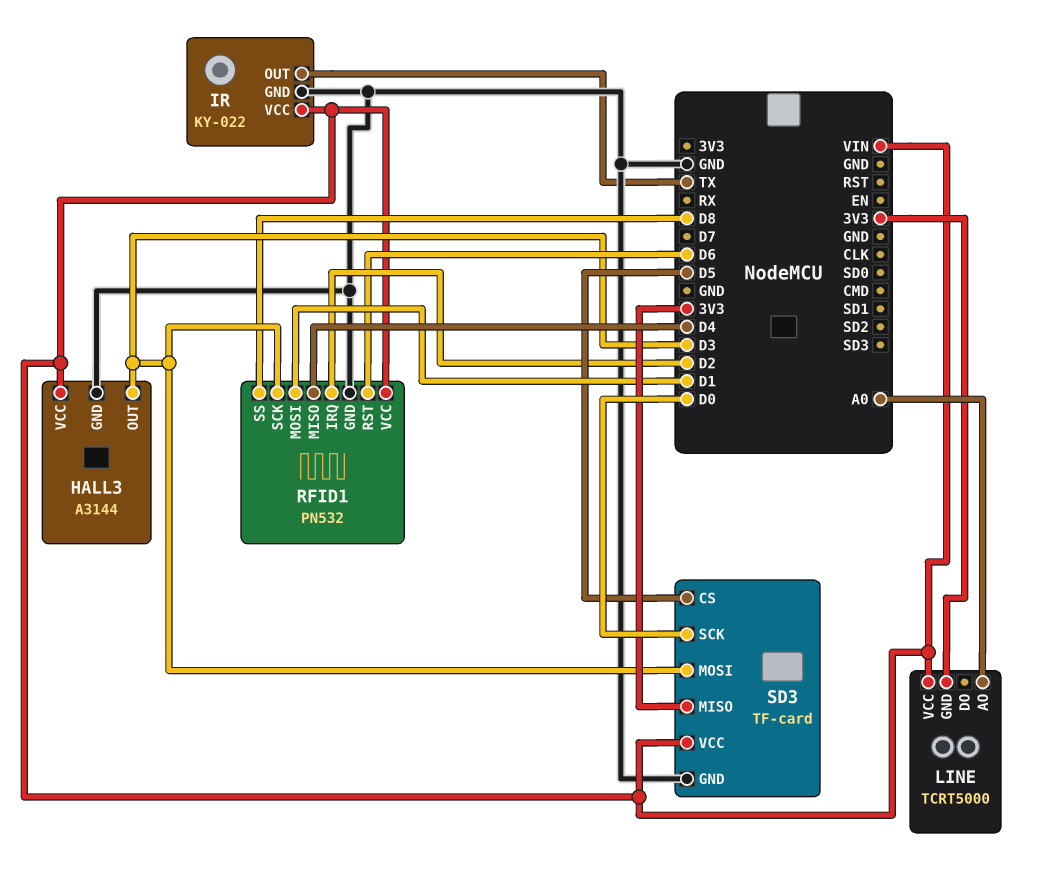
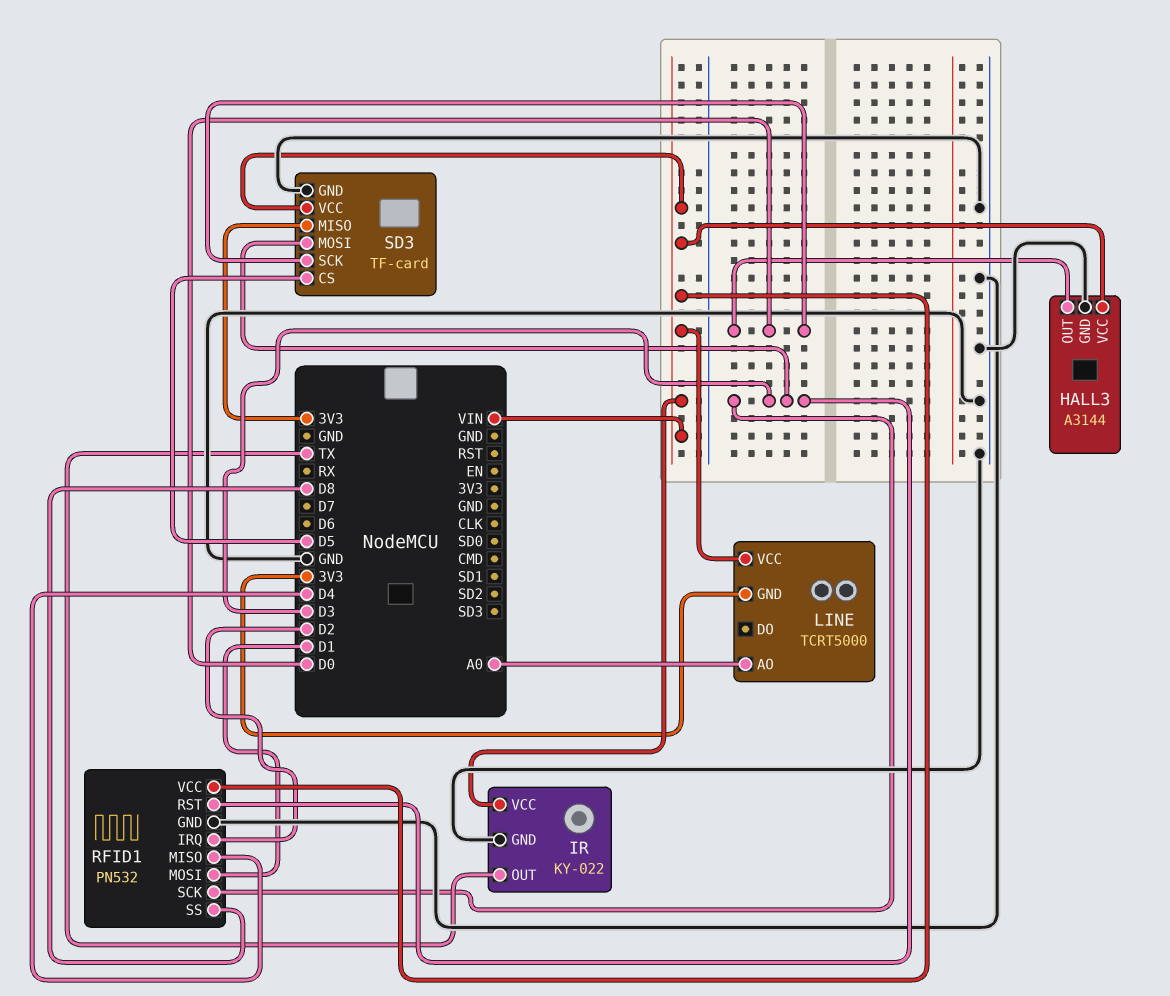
HALL3 pin OUT: D3 -> D0
RFID1 pin RST: D6 -> D3

